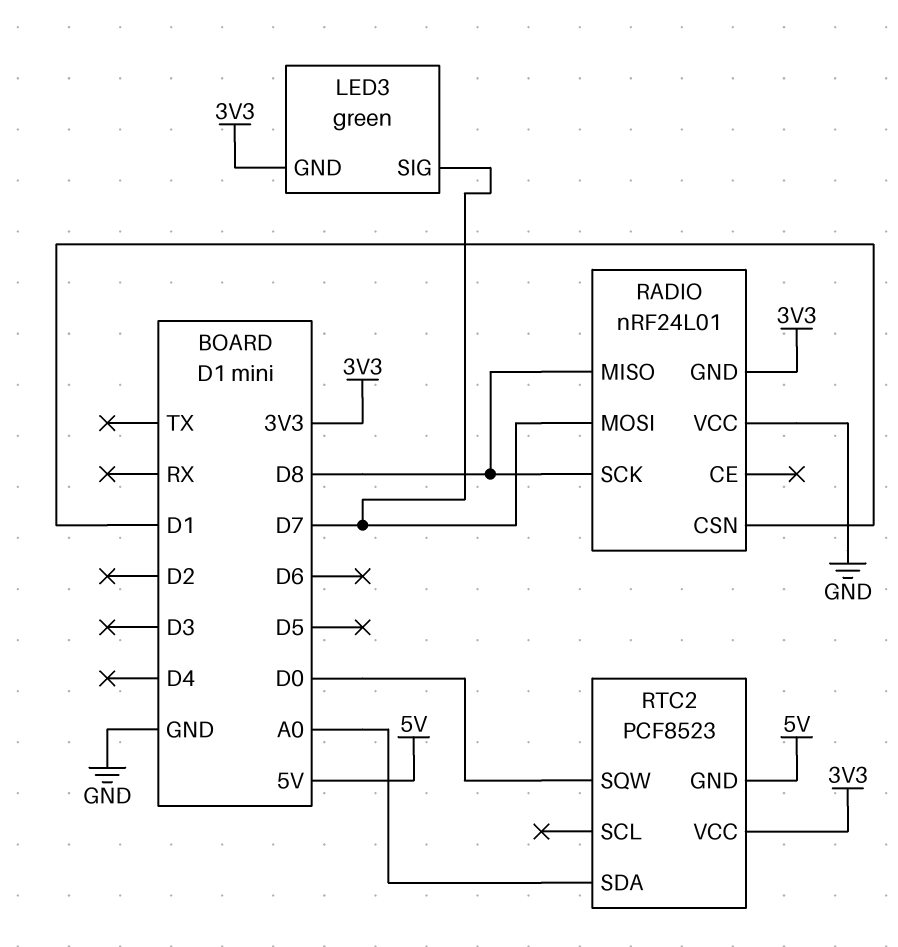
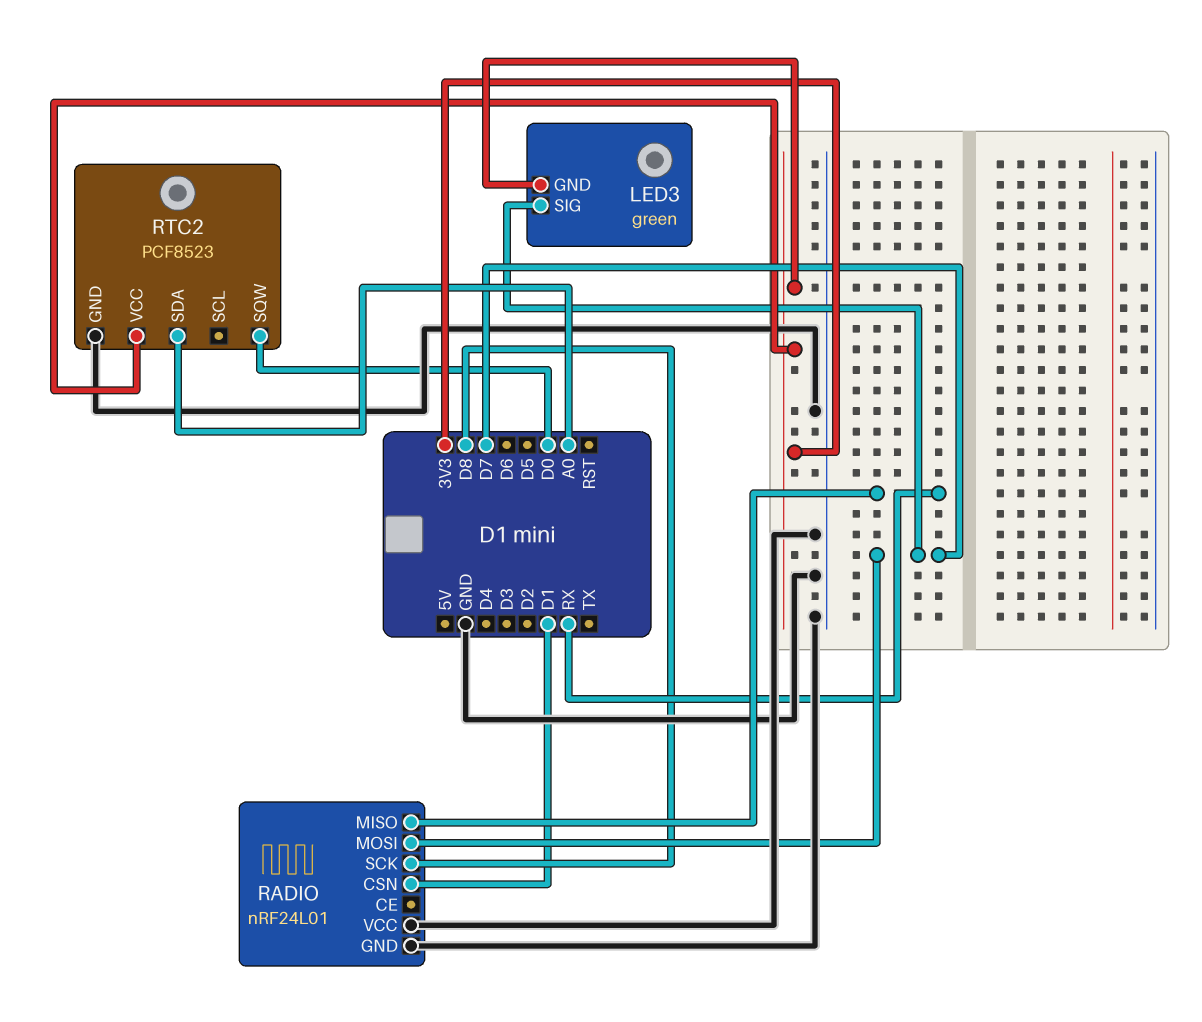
RADIO pin GND: 3V3 -> GND
RADIO pin MISO: D8 -> RX
RTC2 pin GND: 5V -> GND

